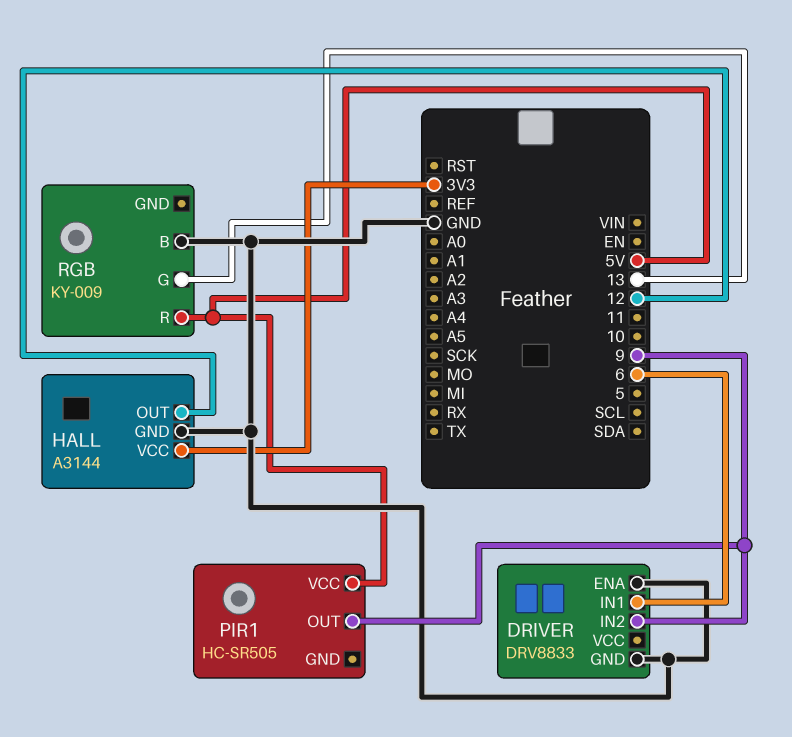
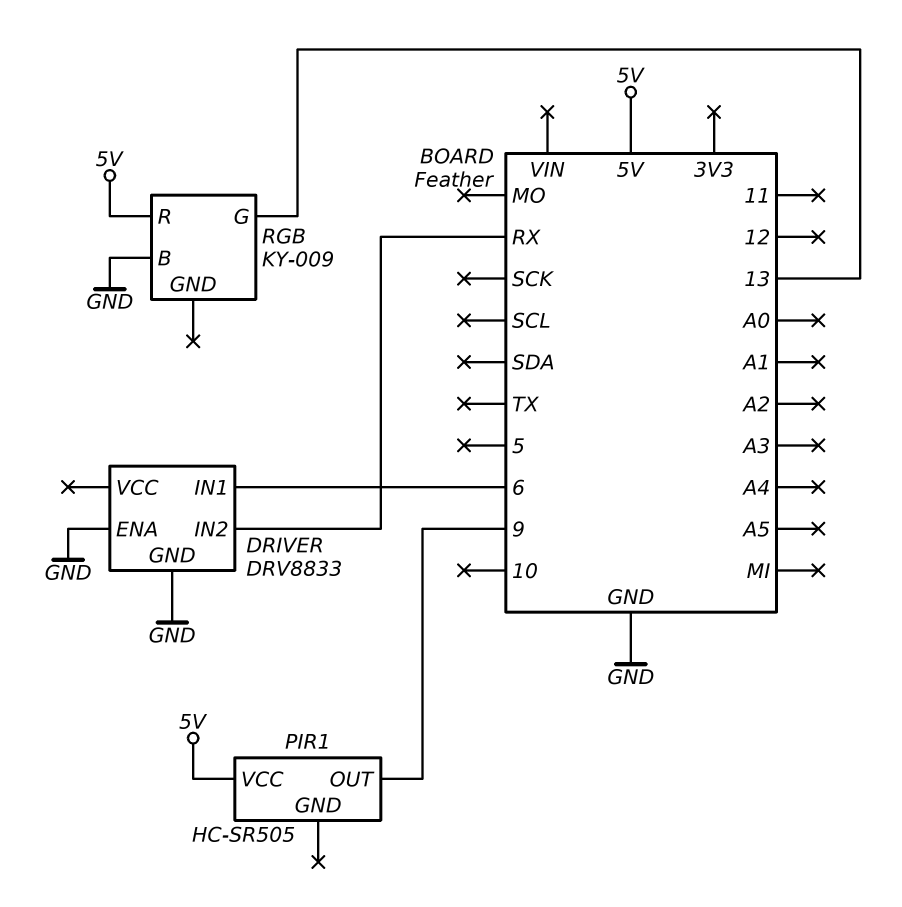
DRIVER pin IN2: 9 -> RX
HALL: A3144 -> none
HALL pin GND: GND -> none
HALL pin OUT: 12 -> none
HALL pin VCC: 3V3 -> none

